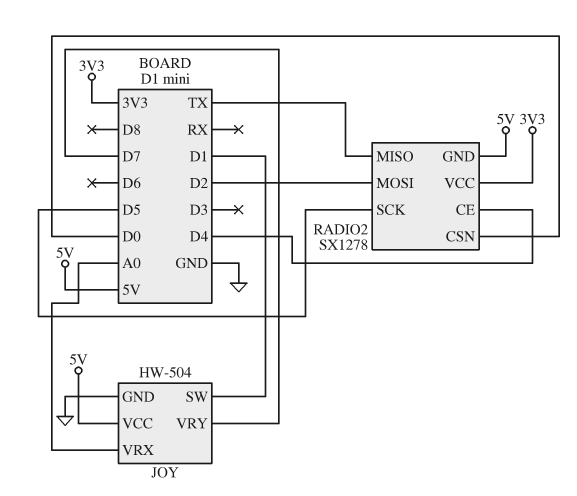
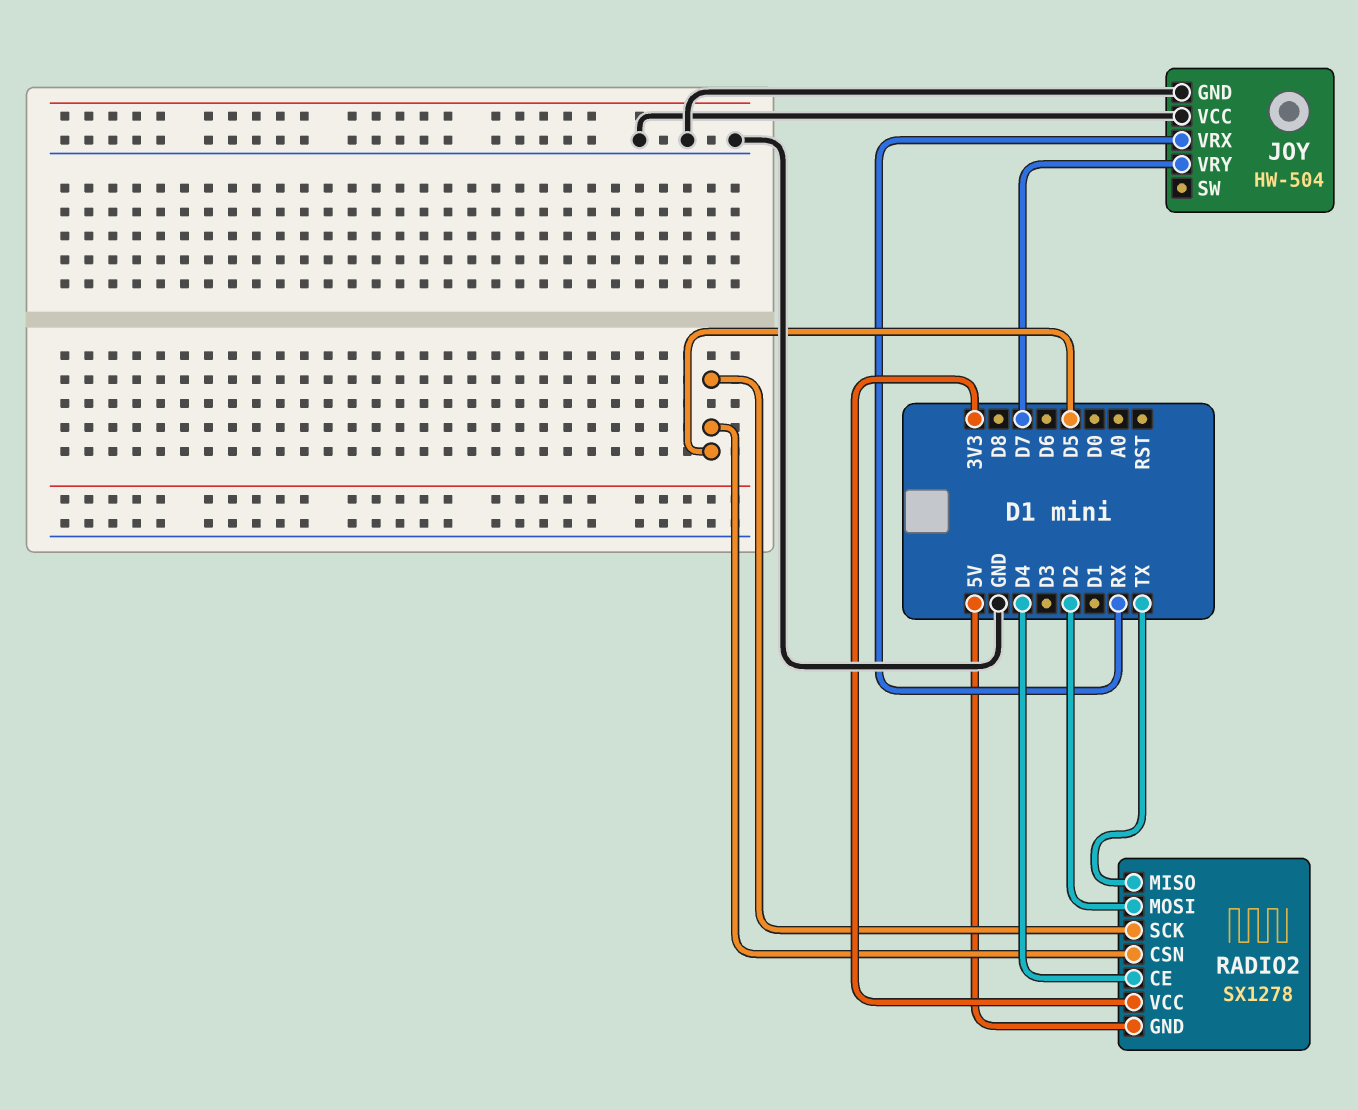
JOY pin SW: D1 -> none
JOY pin VCC: 5V -> GND
JOY pin VRX: A0 -> RX
RADIO2 pin CSN: D0 -> D5

